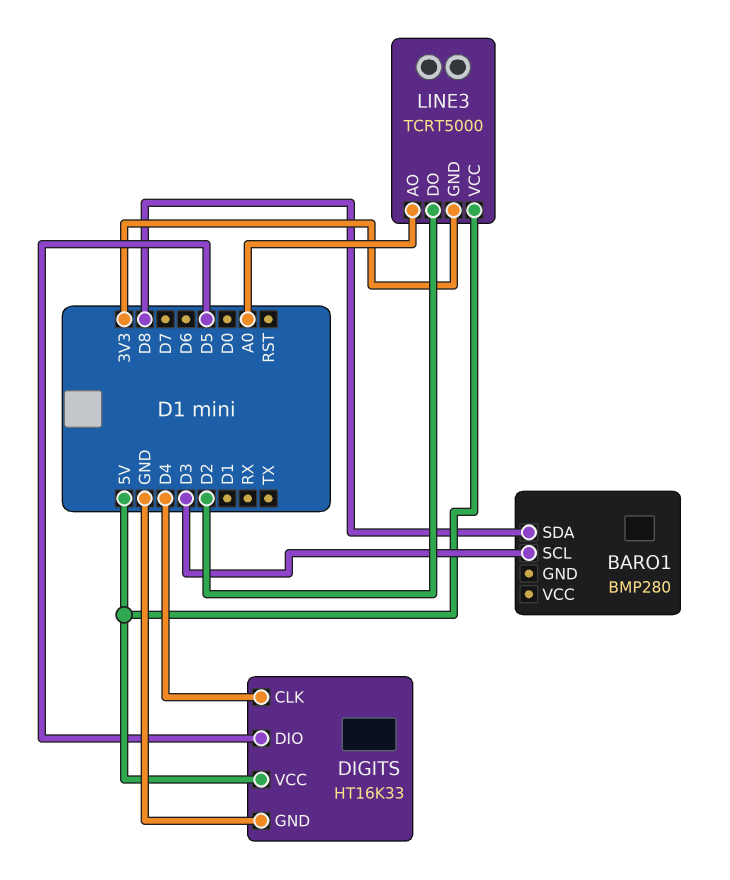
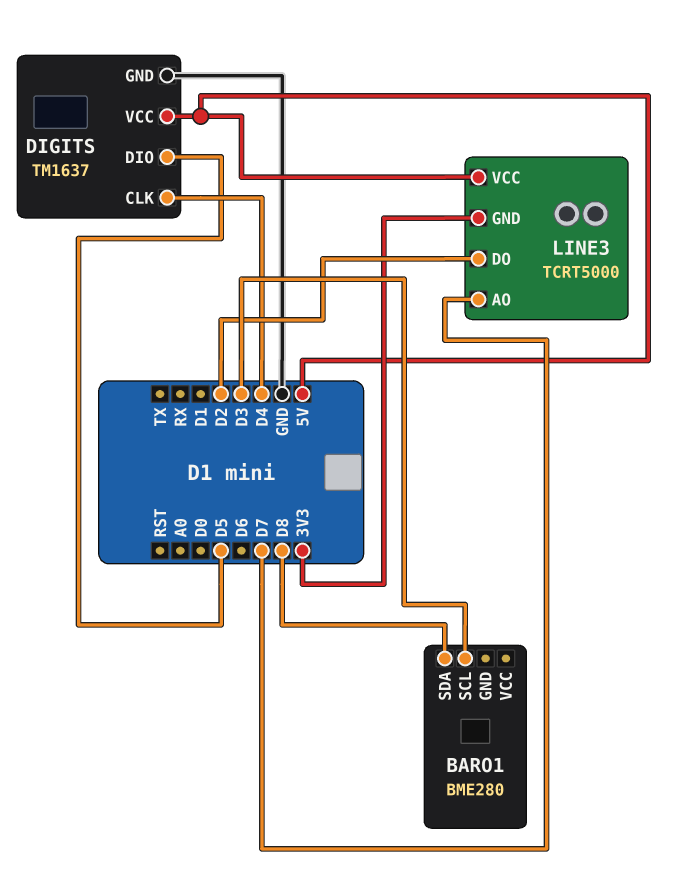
BARO1: BMP280 -> BME280
DIGITS: HT16K33 -> TM1637
LINE3 pin AO: A0 -> D7

